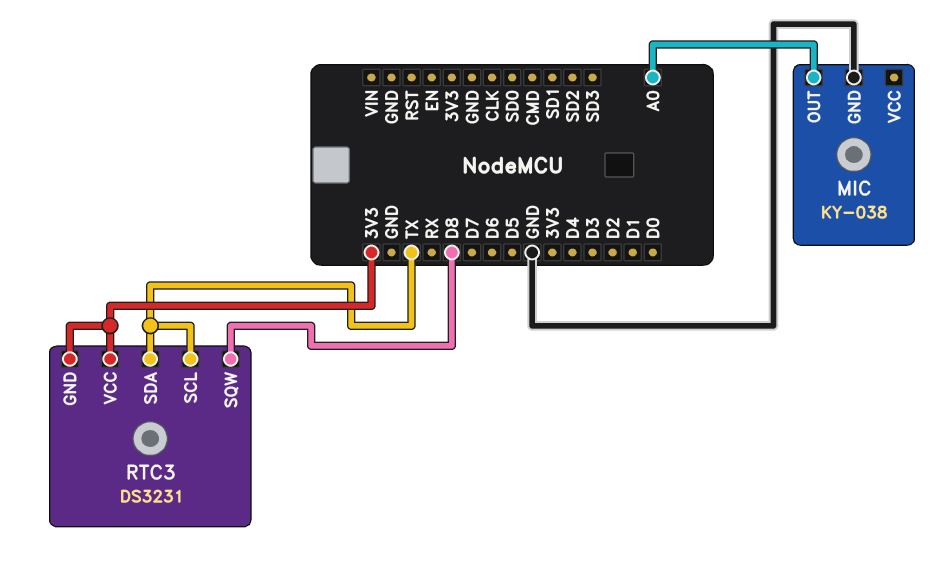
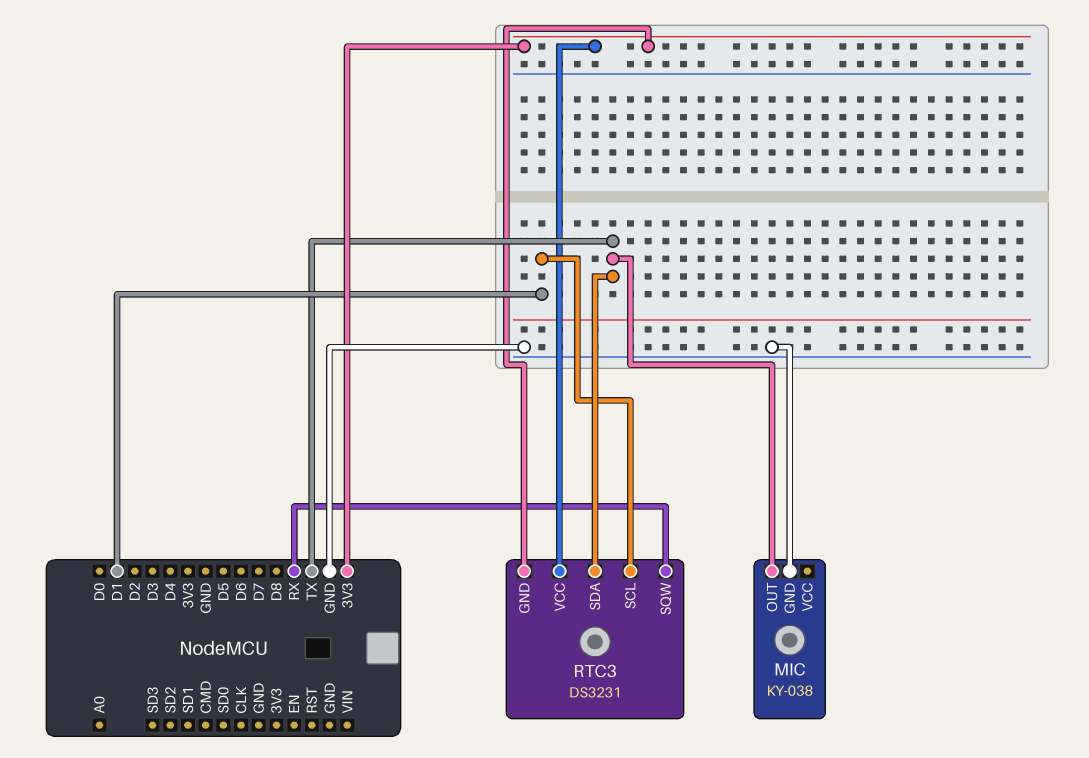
MIC pin OUT: A0 -> TX
RTC3 pin SCL: TX -> D1
RTC3 pin SQW: D8 -> RX

